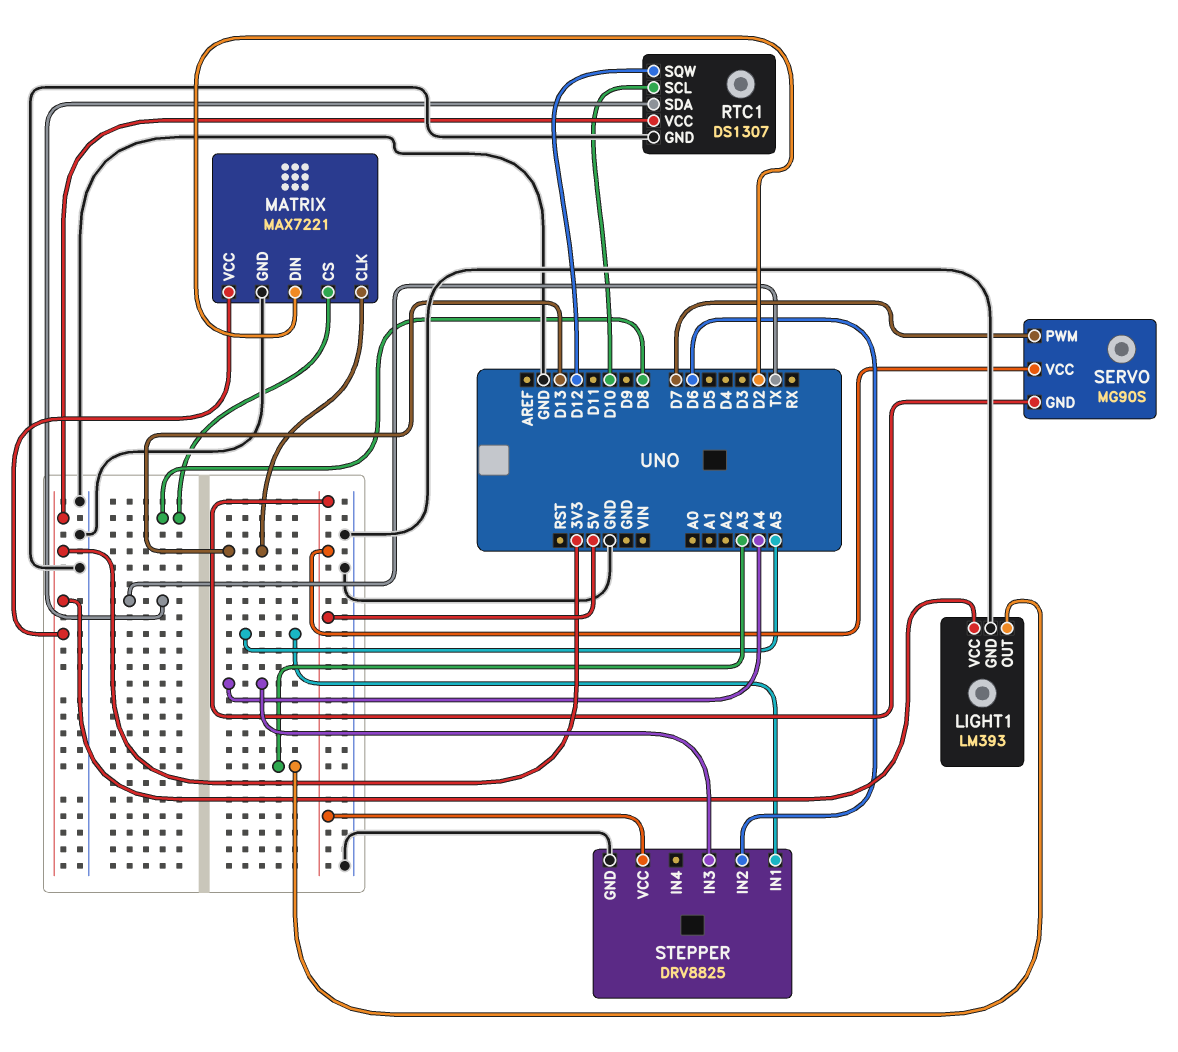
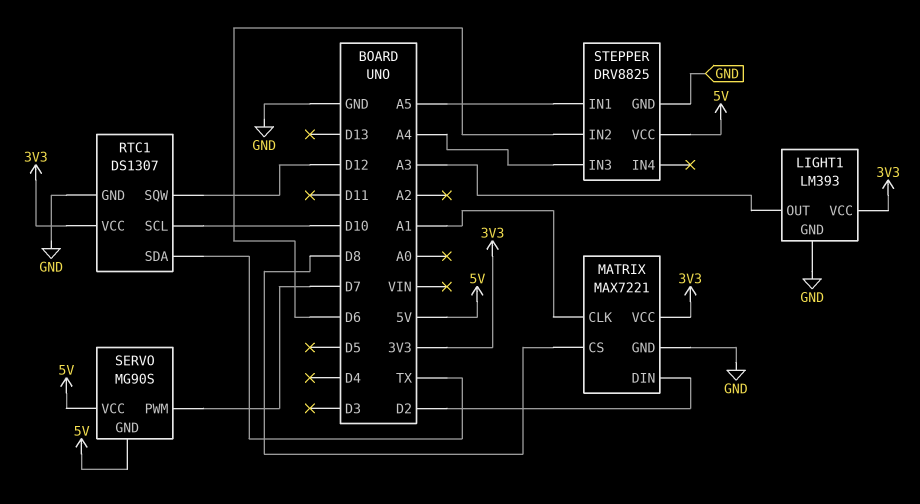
MATRIX pin CLK: D13 -> A1

